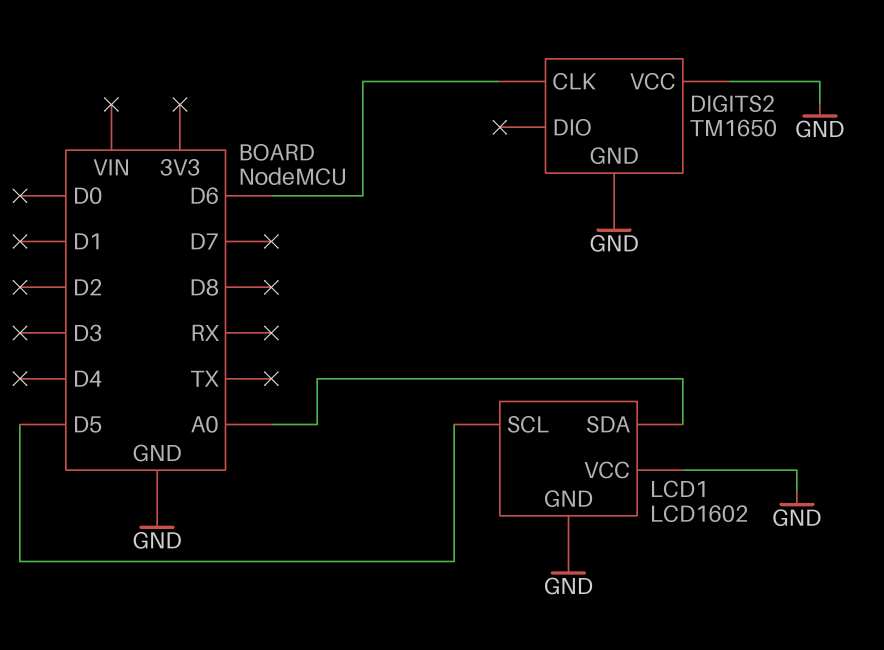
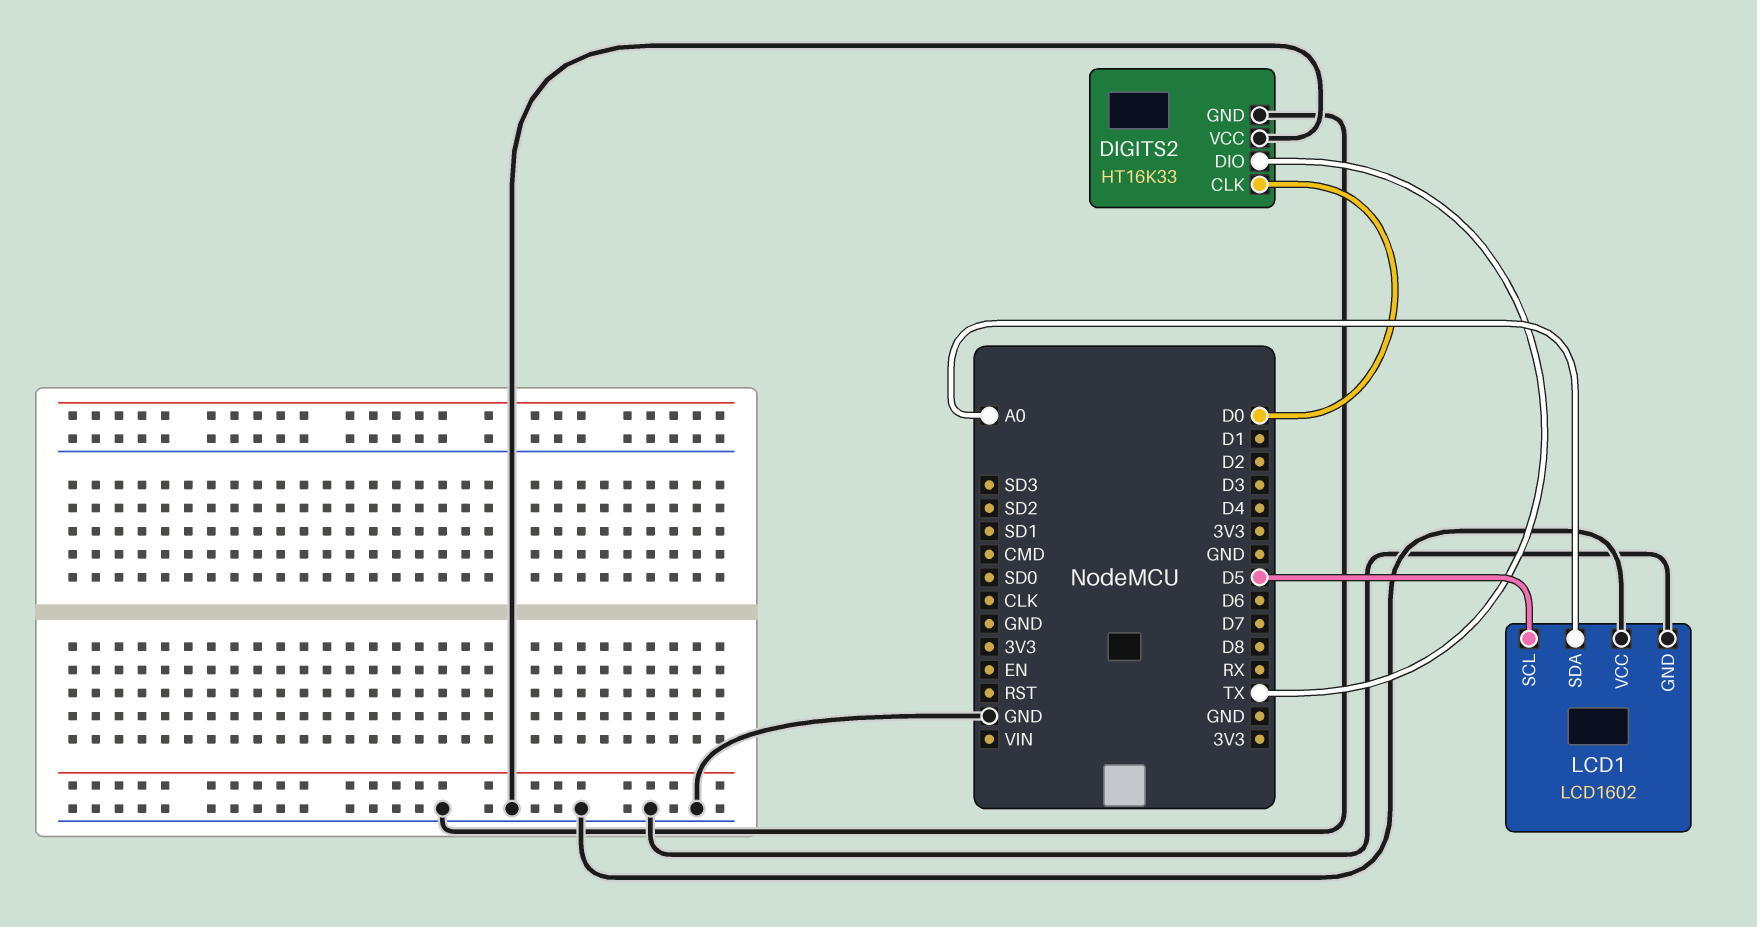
DIGITS2: TM1650 -> HT16K33
DIGITS2 pin CLK: D6 -> D0
DIGITS2 pin DIO: none -> TX

